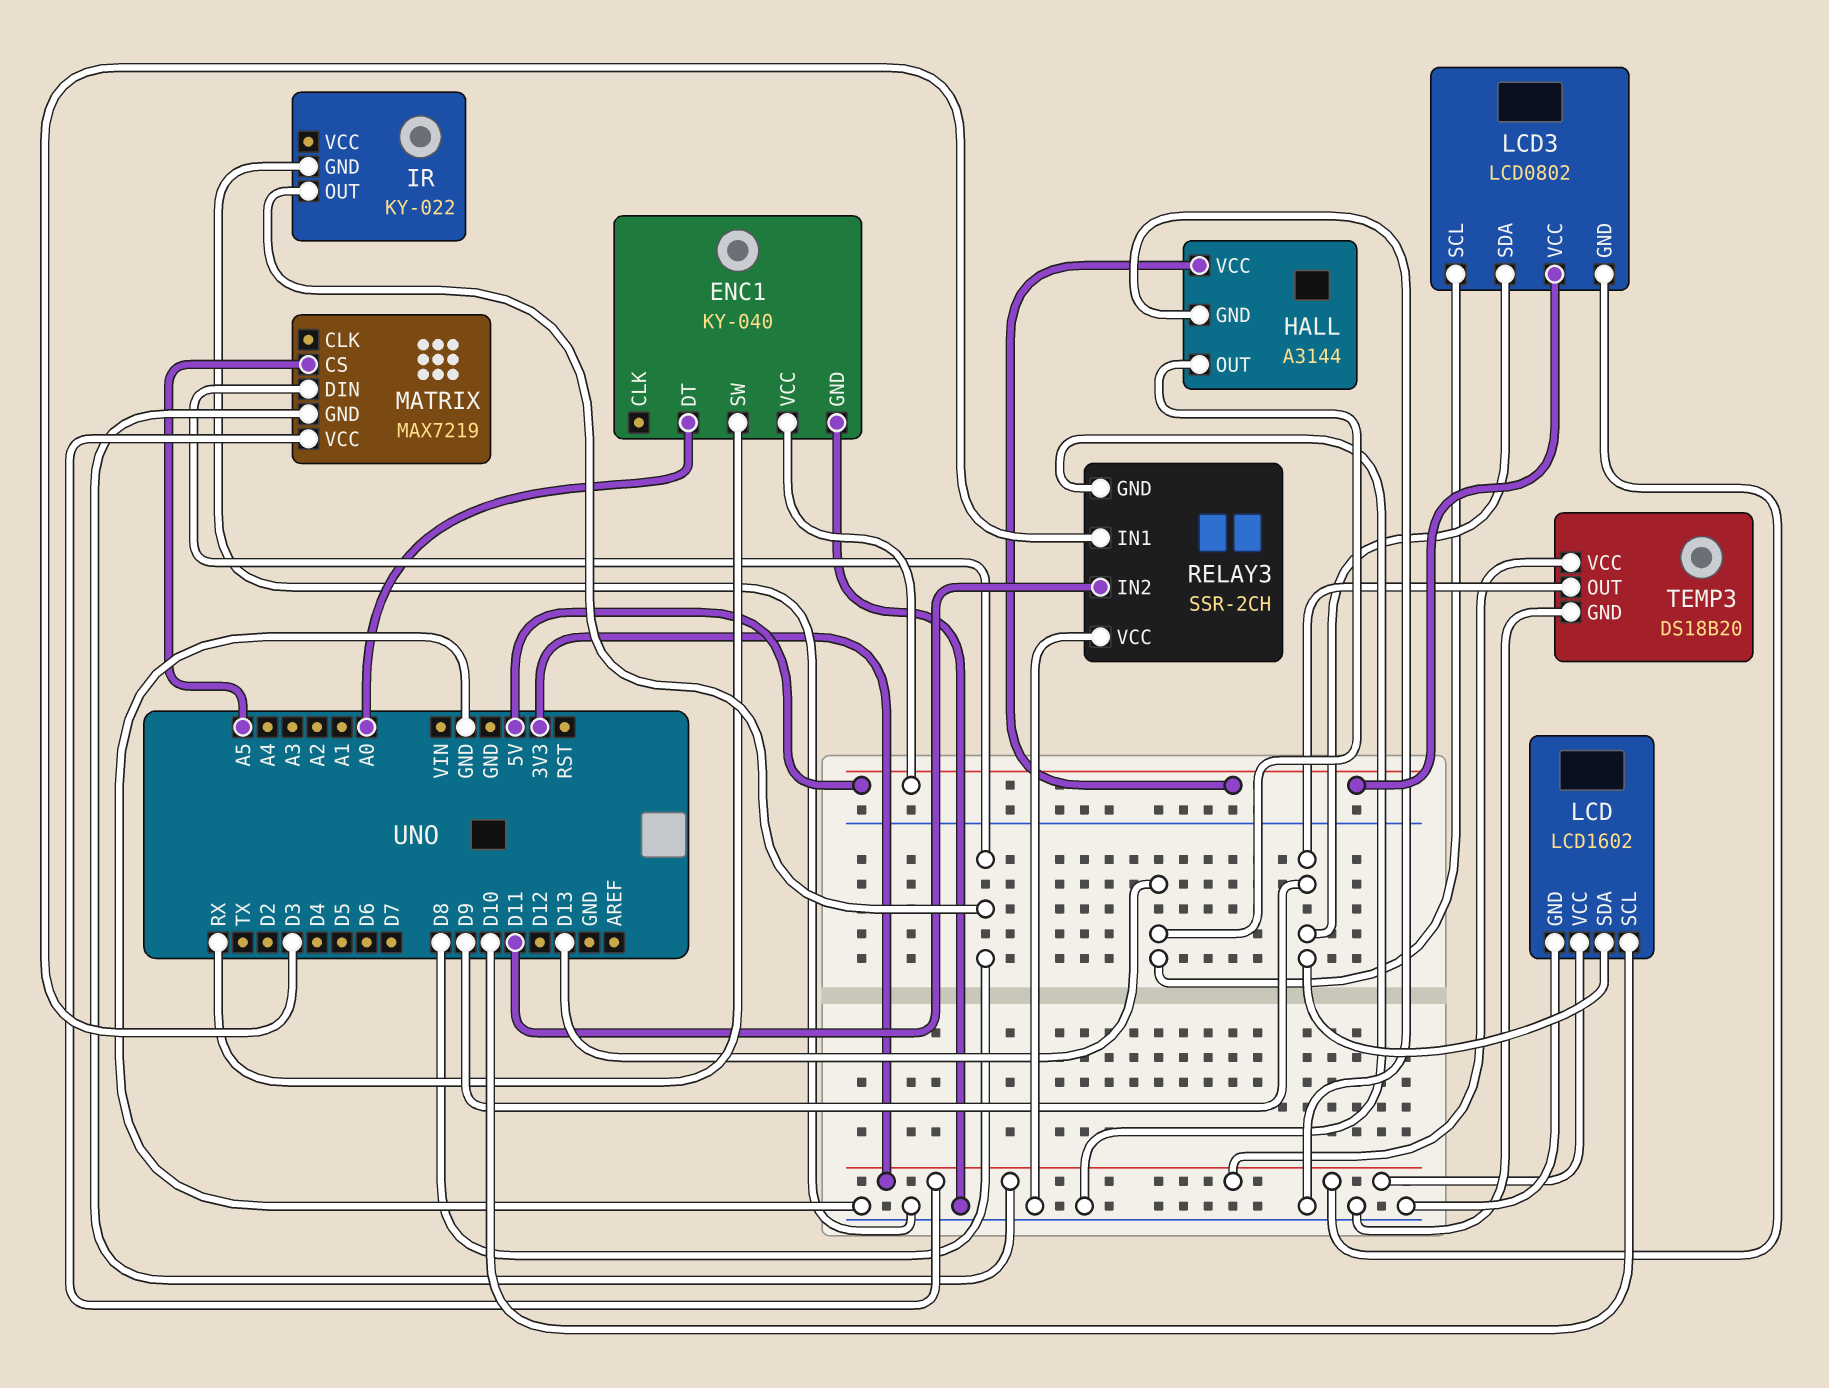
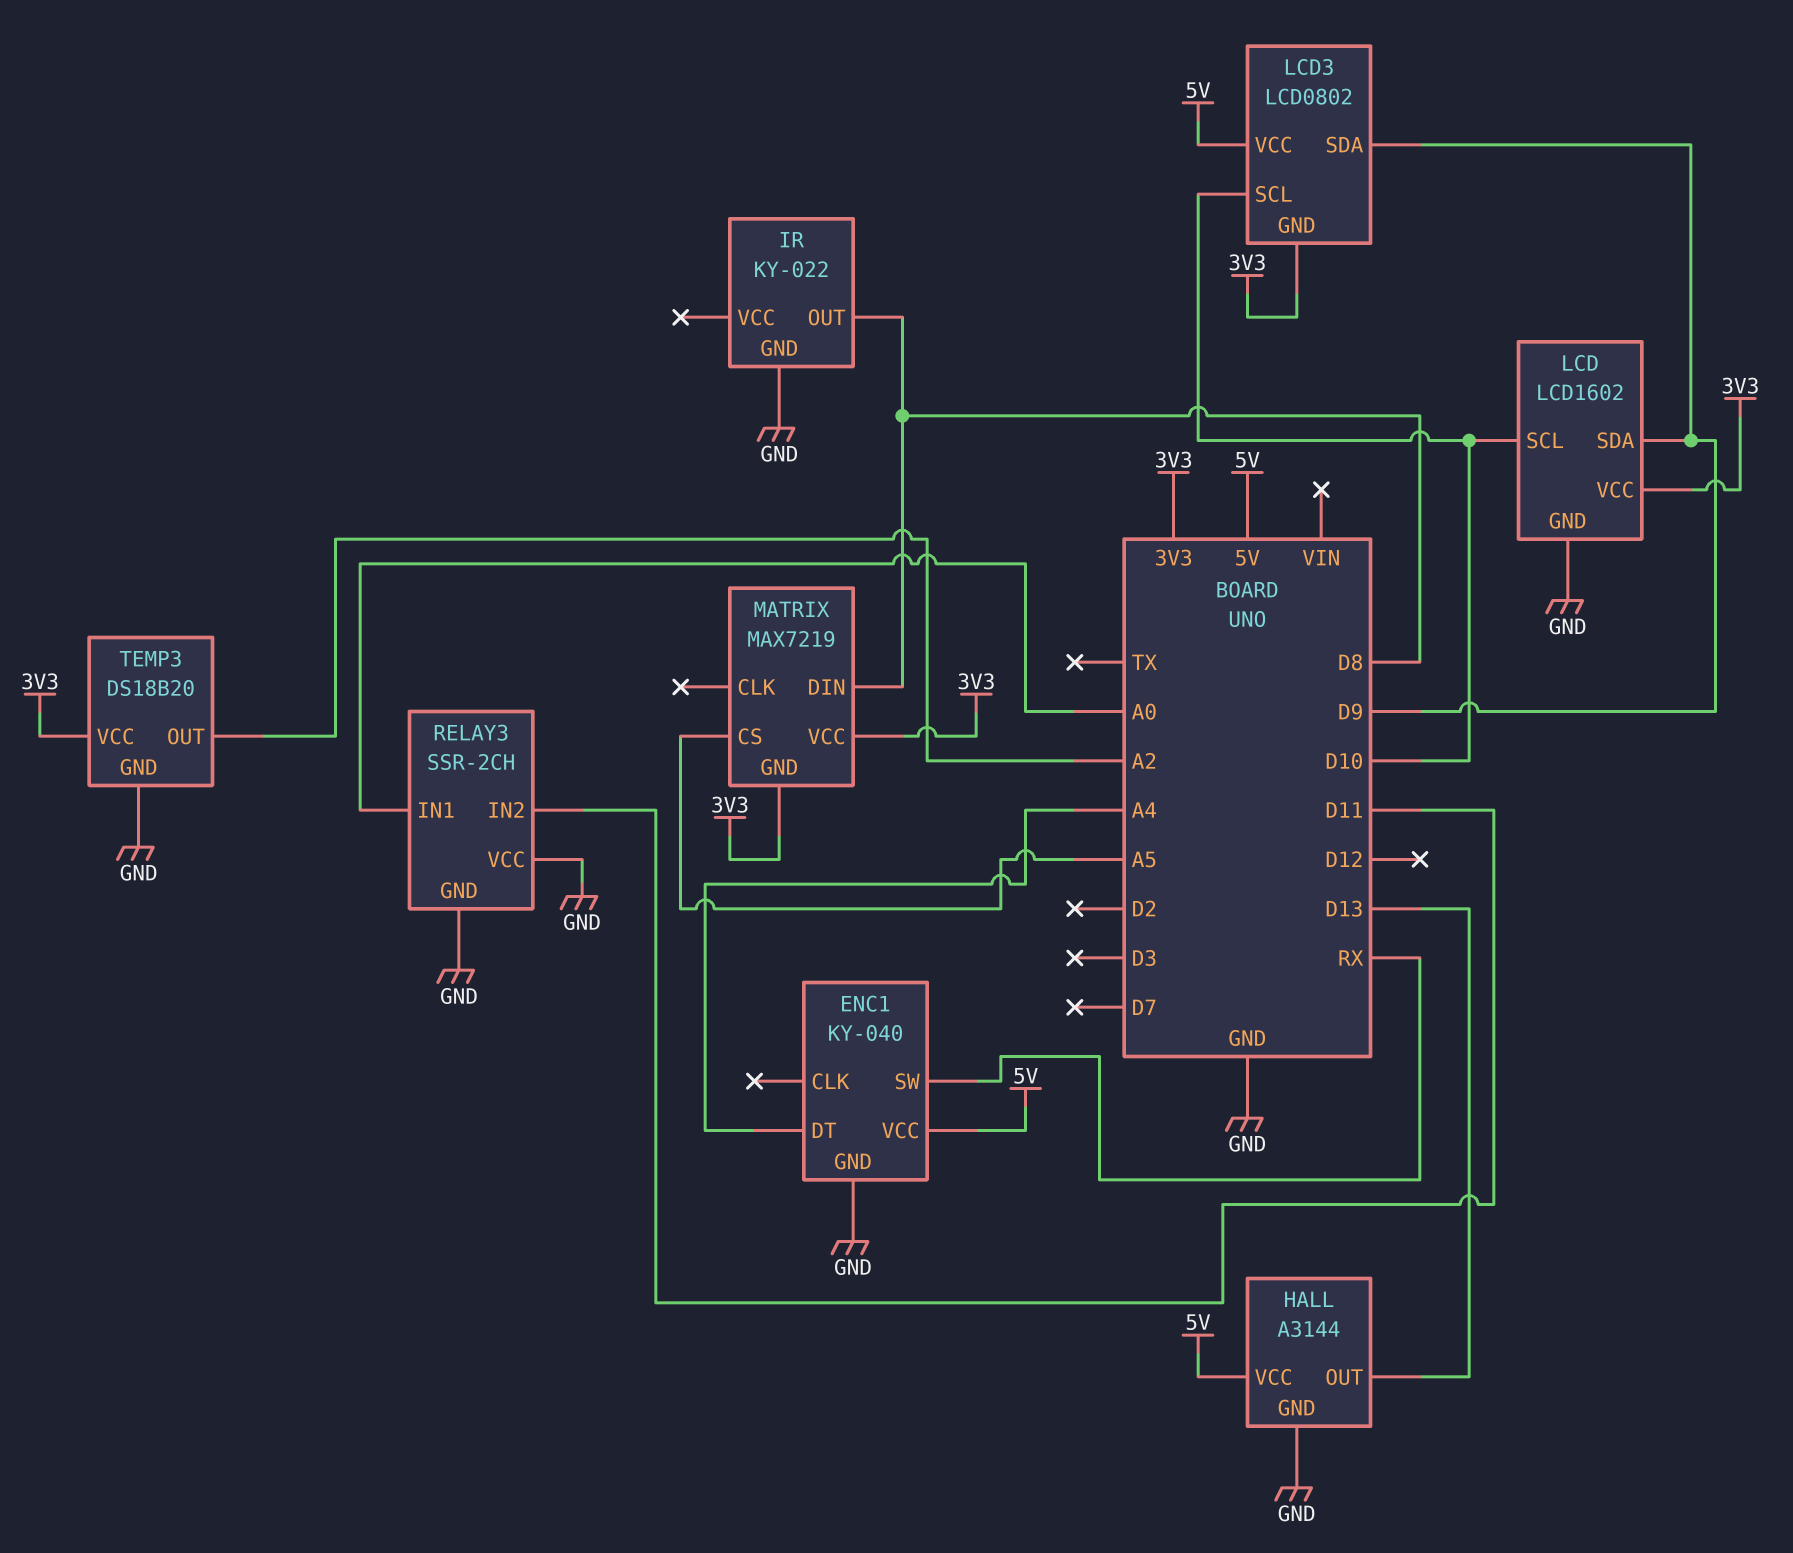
ENC1 pin DT: A0 -> A4
LCD3 pin SCL: D13 -> D10
RELAY3 pin IN1: D3 -> A0
TEMP3 pin OUT: D9 -> A2

